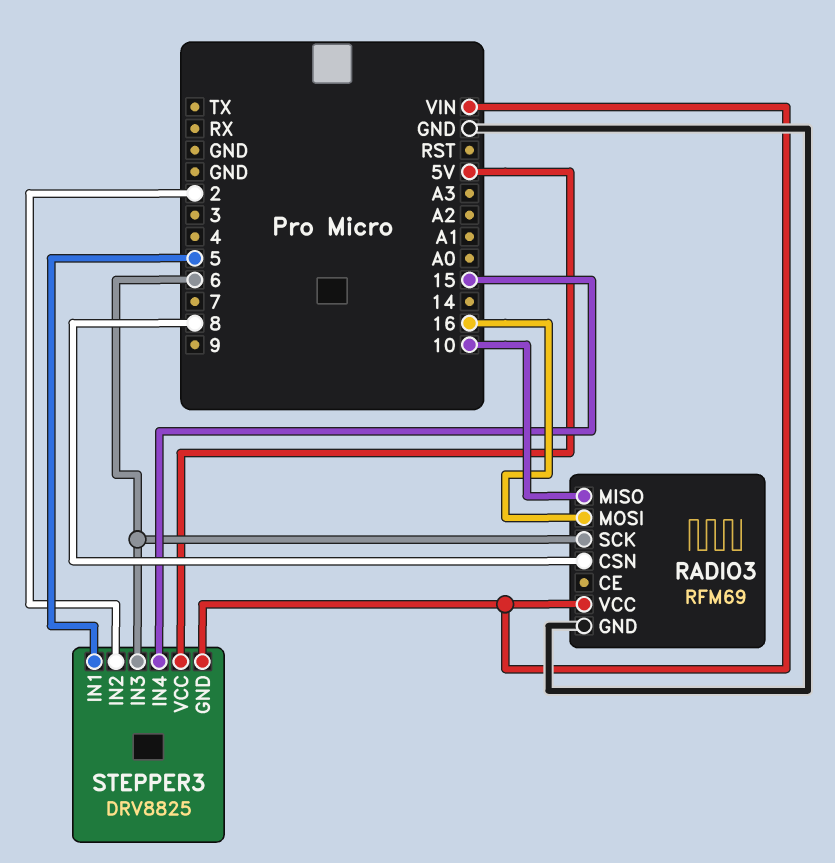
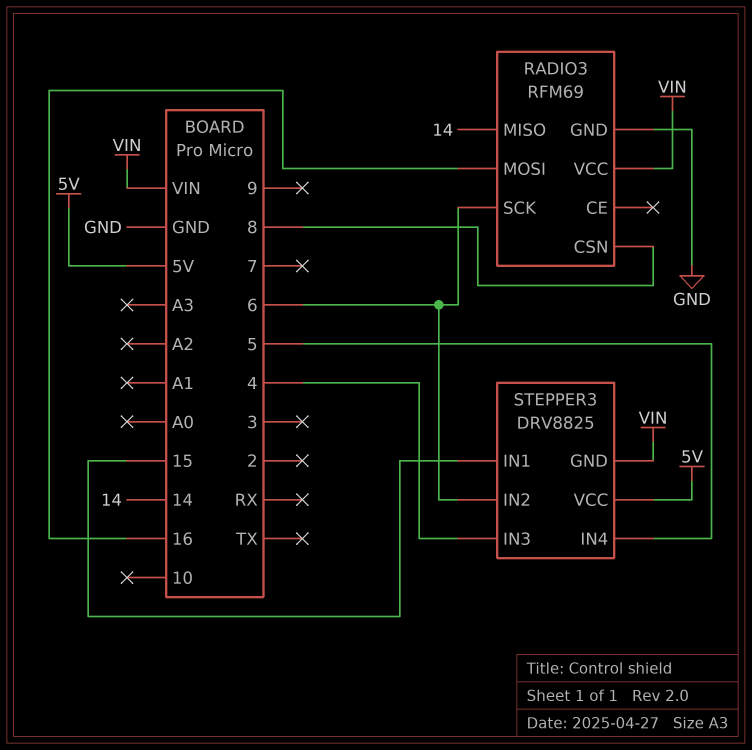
RADIO3 pin MISO: 10 -> 14
STEPPER3 pin IN1: 5 -> 15
STEPPER3 pin IN2: 2 -> 6
STEPPER3 pin IN3: 6 -> 4
STEPPER3 pin IN4: 15 -> 5

